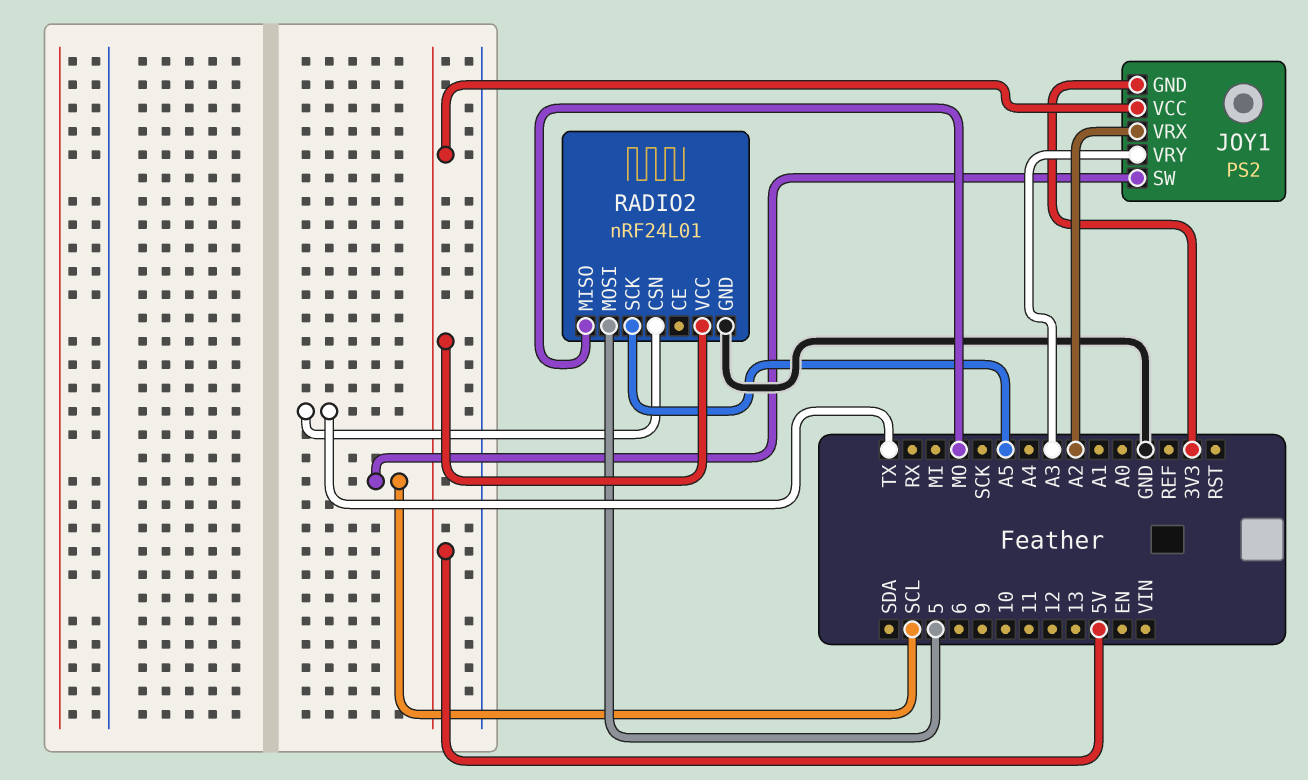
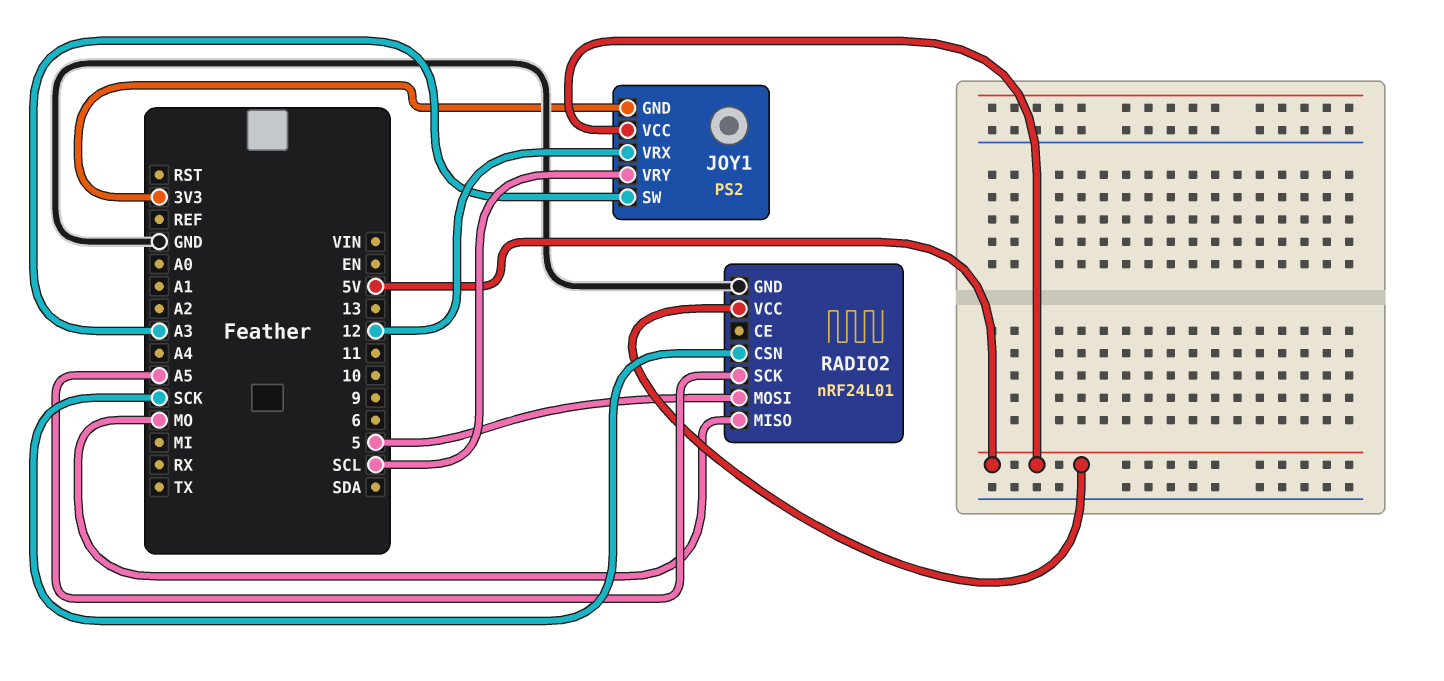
JOY1 pin SW: SCL -> A3
JOY1 pin VRX: A2 -> 12
JOY1 pin VRY: A3 -> SCL
RADIO2 pin CSN: TX -> SCK

